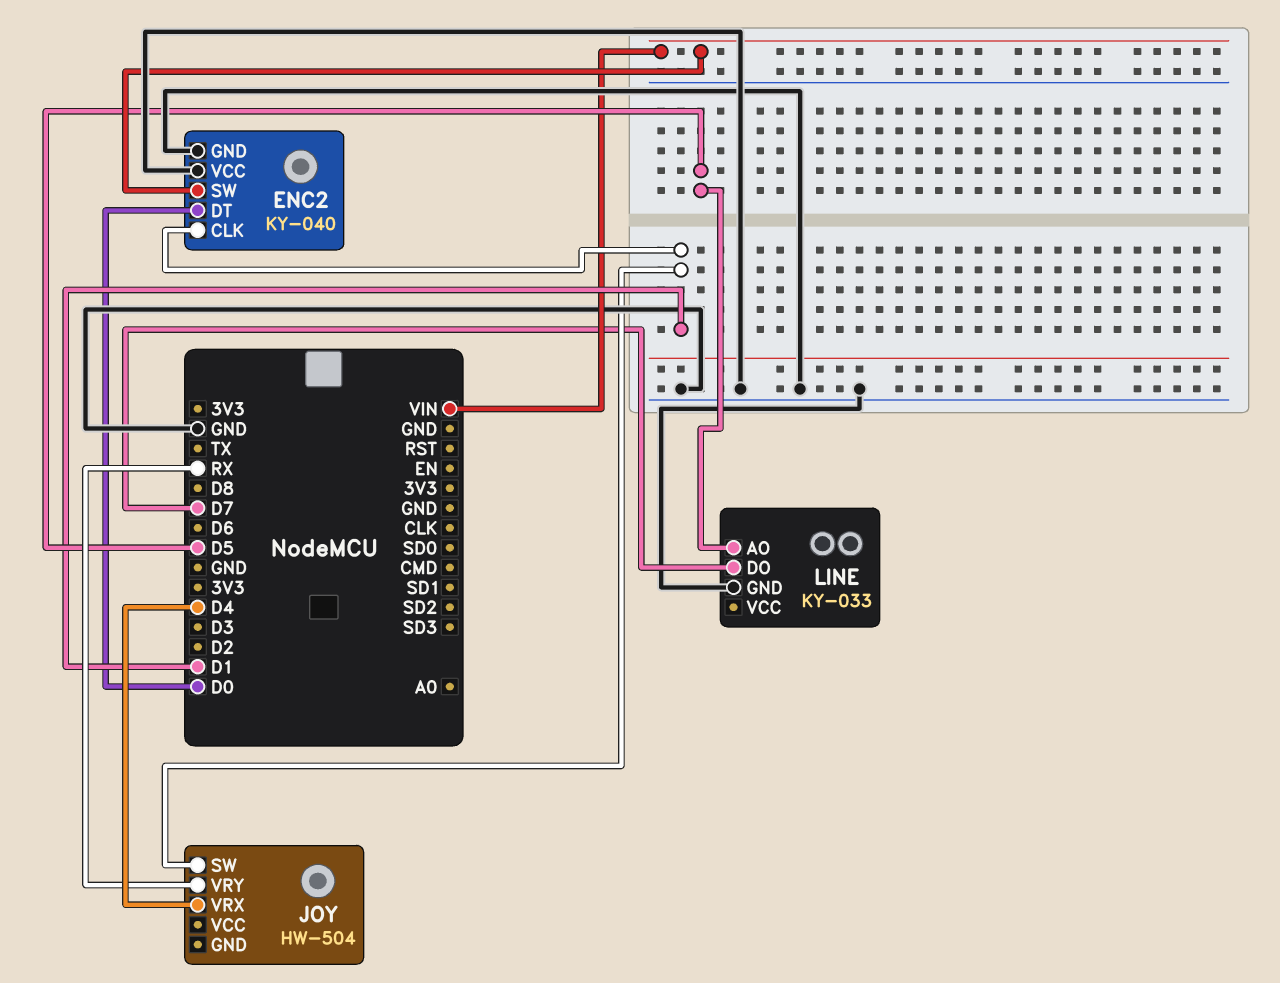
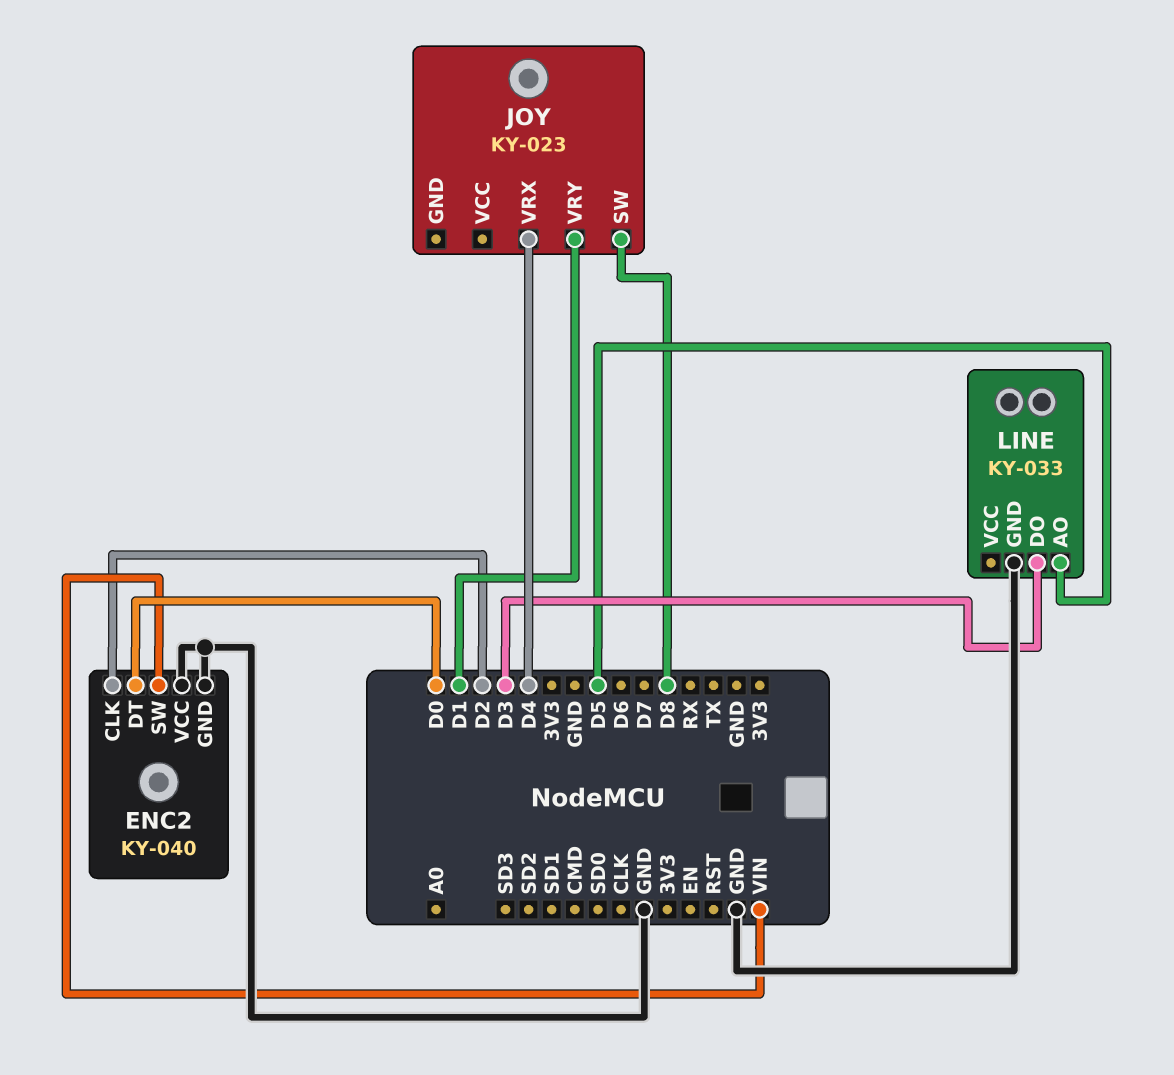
ENC2 pin CLK: D1 -> D2
JOY: HW-504 -> KY-023
JOY pin SW: D1 -> D8
JOY pin VRY: RX -> D1
LINE pin DO: D7 -> D3

